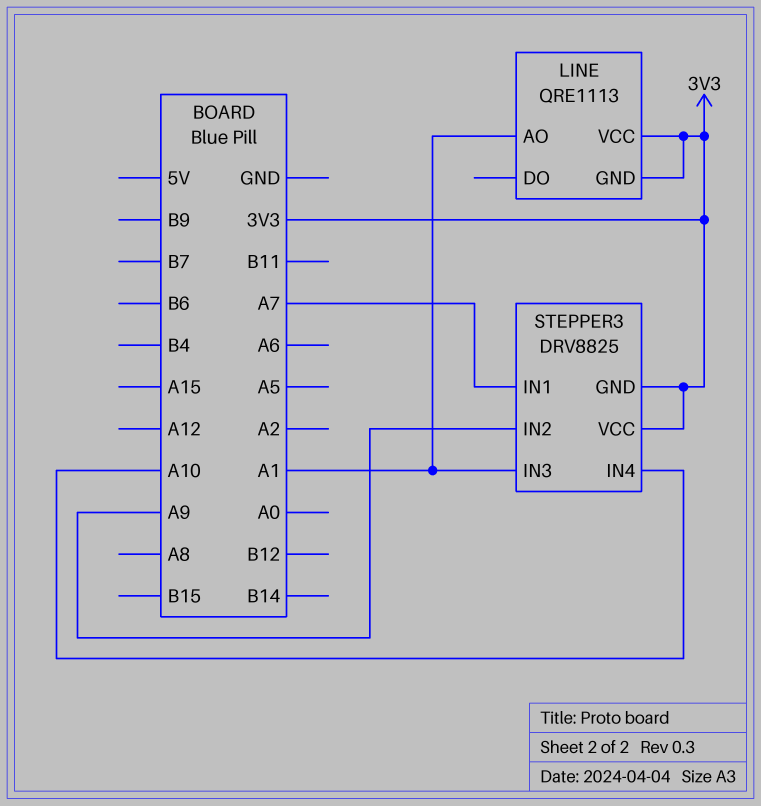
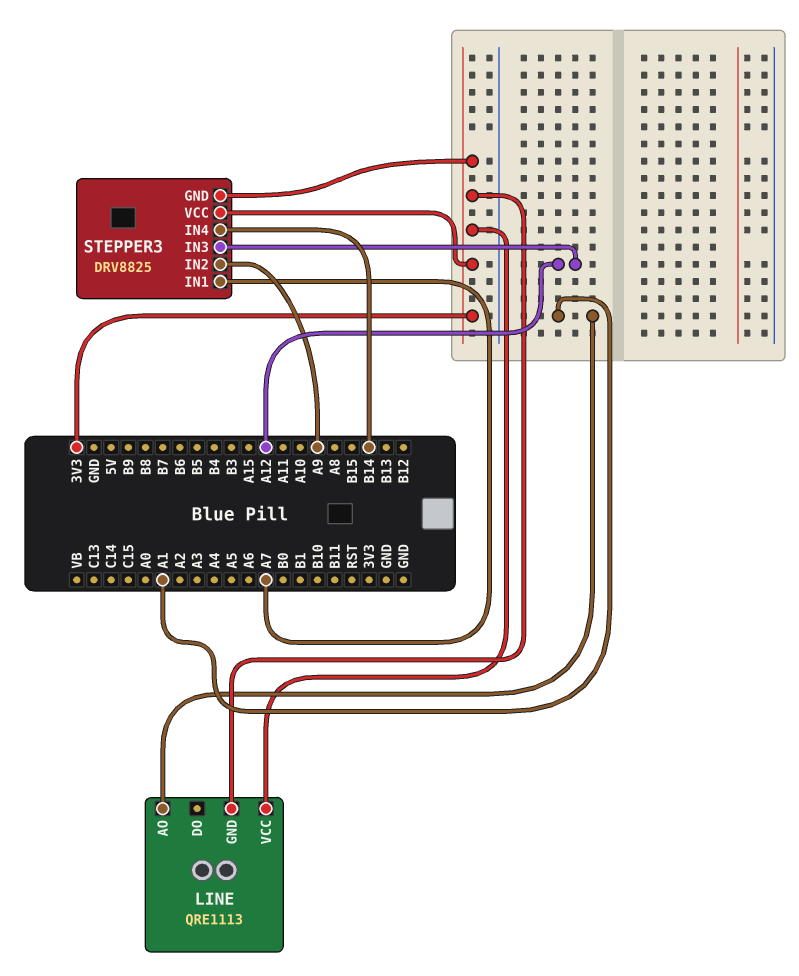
STEPPER3 pin IN3: A1 -> A12
STEPPER3 pin IN4: A10 -> B14

